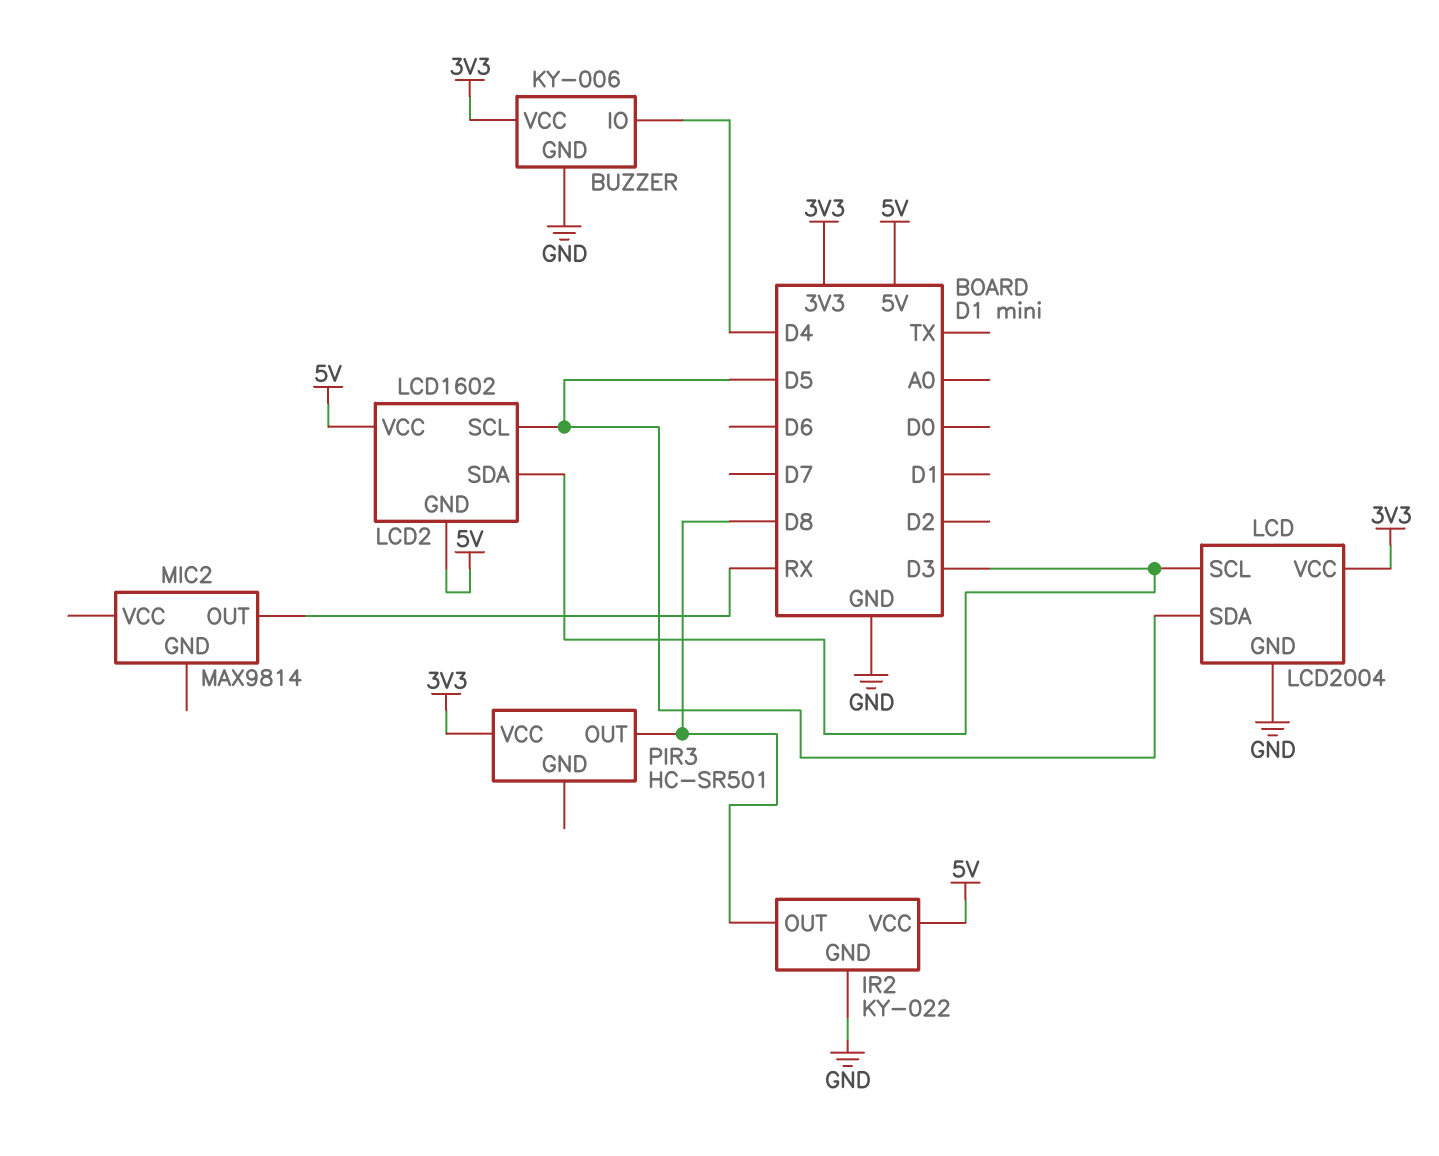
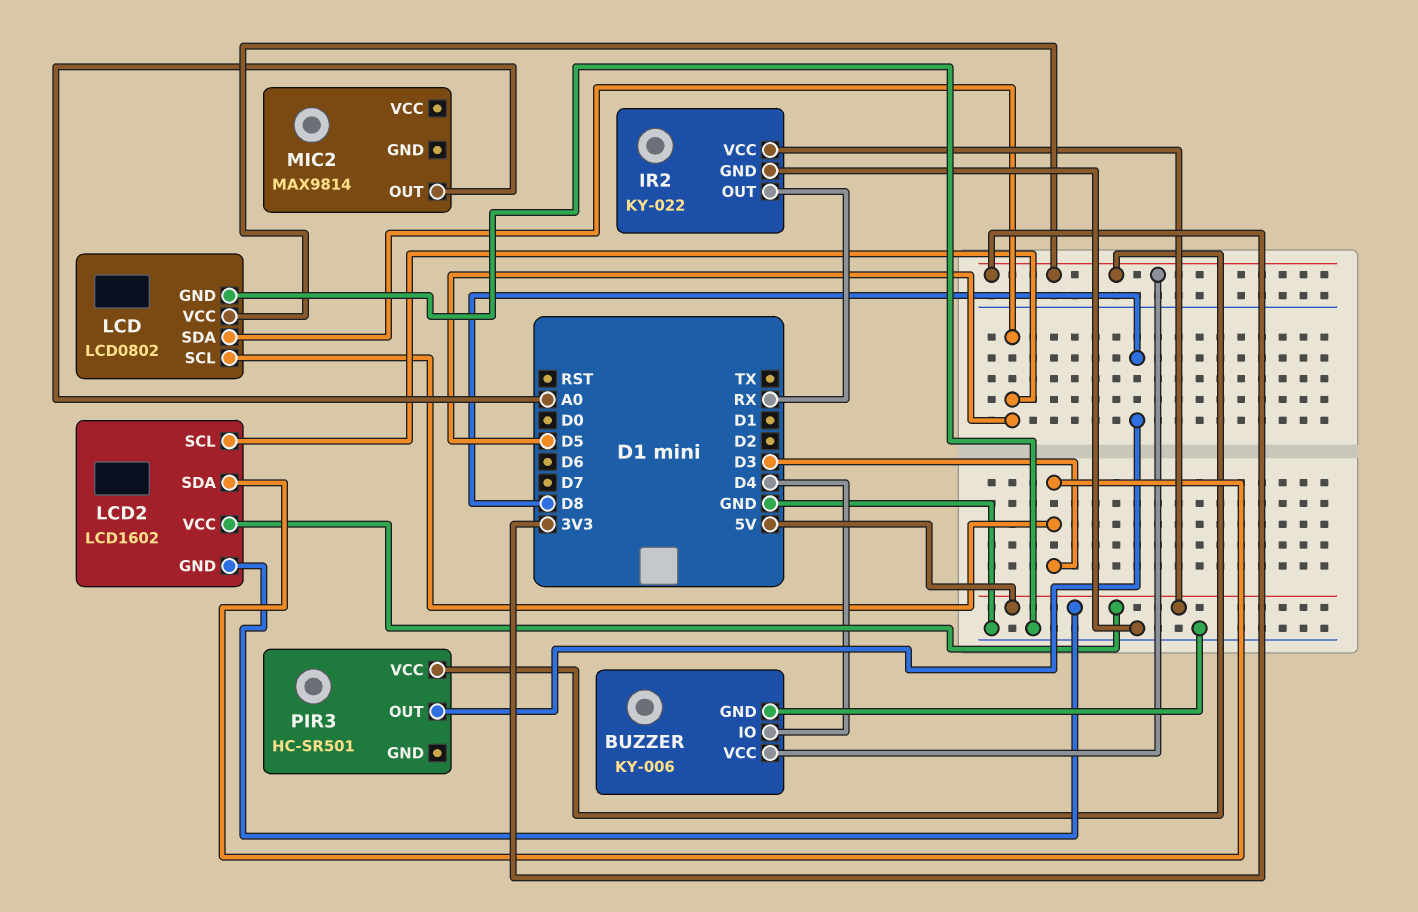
IR2 pin OUT: D8 -> RX
LCD: LCD2004 -> LCD0802
MIC2 pin OUT: RX -> A0

